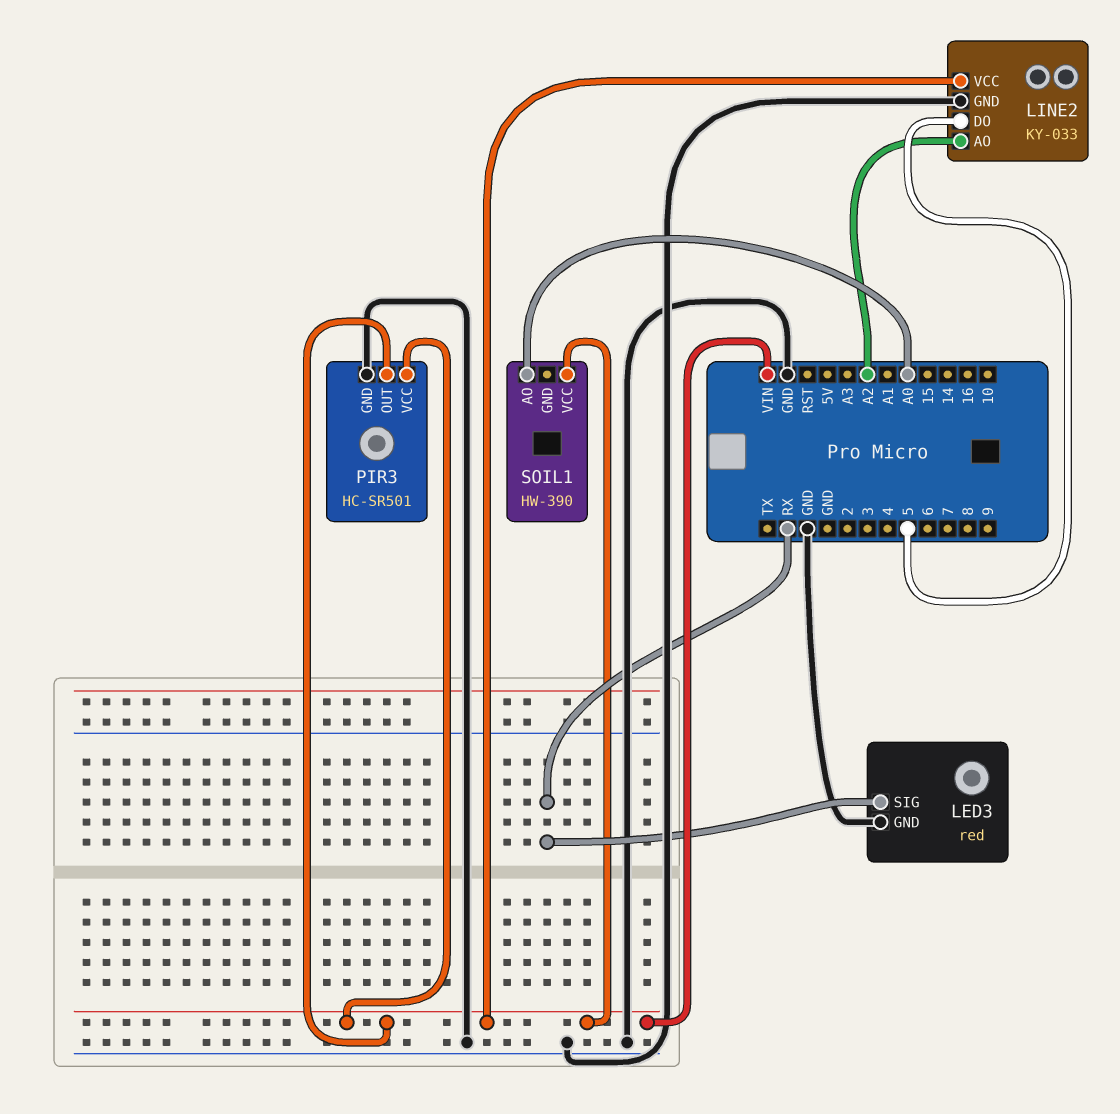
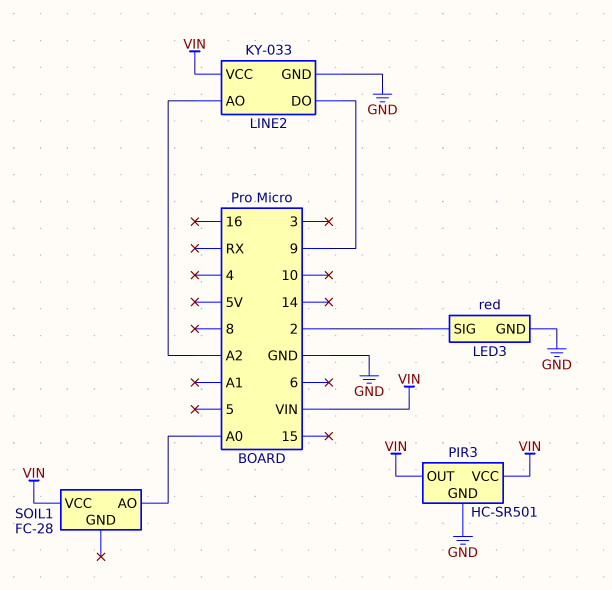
LED3 pin SIG: RX -> 2
LINE2 pin DO: 5 -> 9
SOIL1: HW-390 -> FC-28

